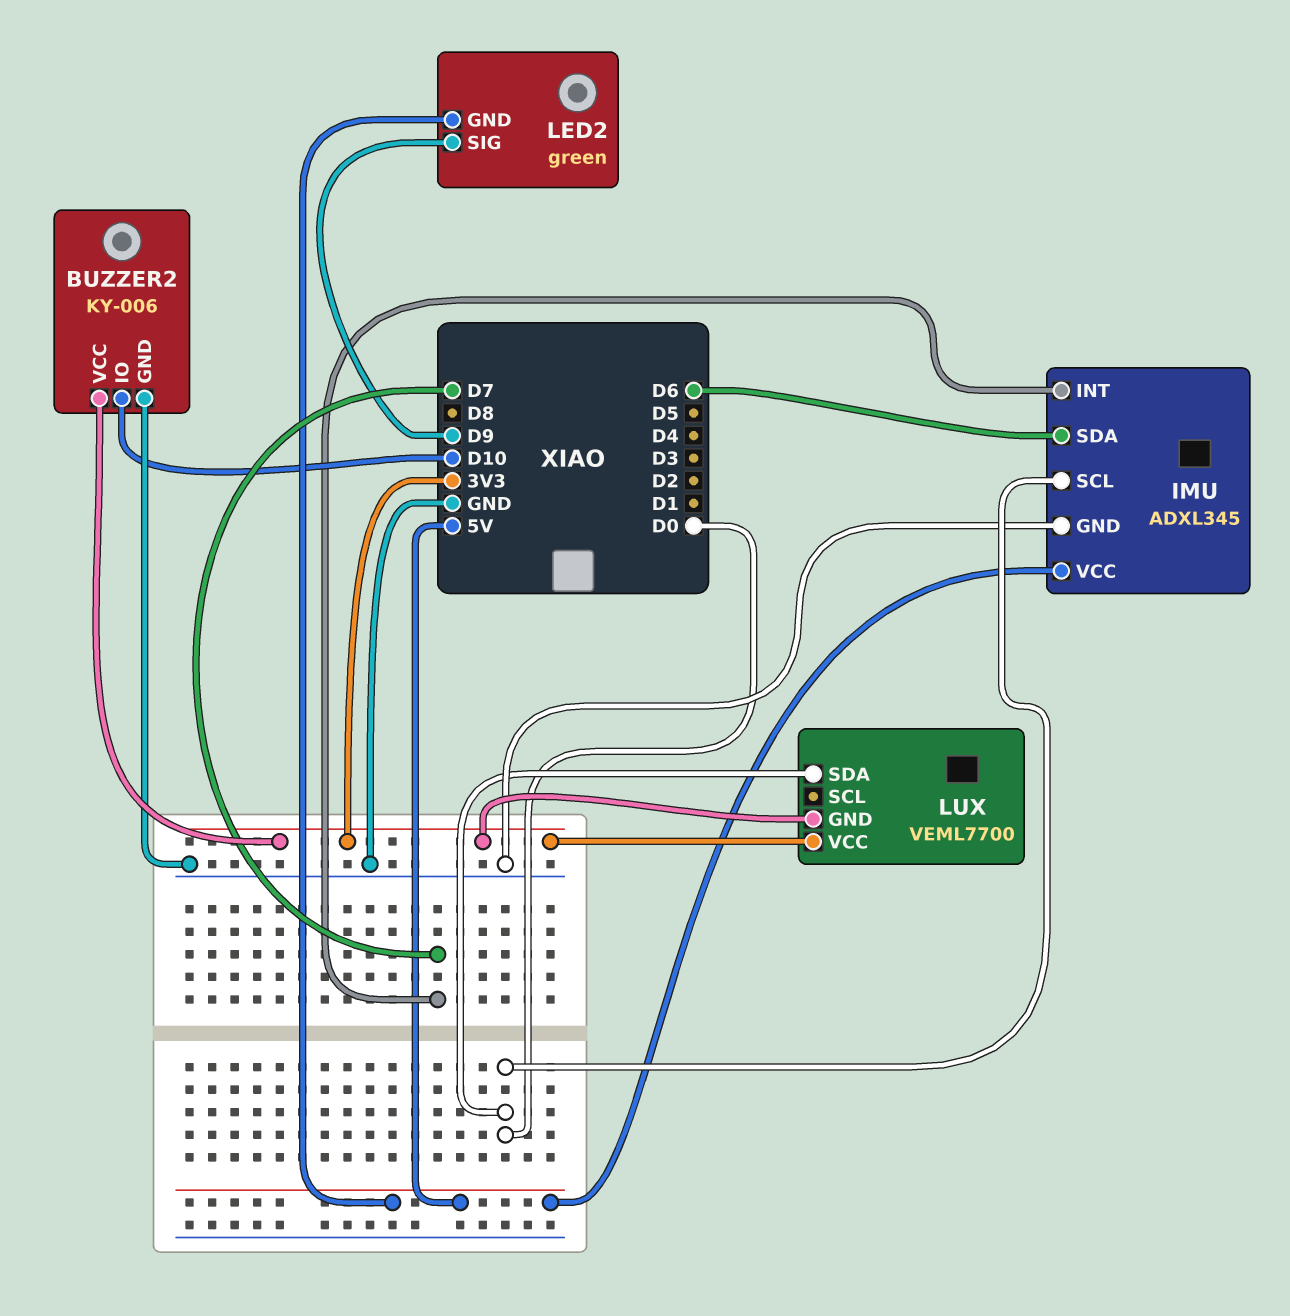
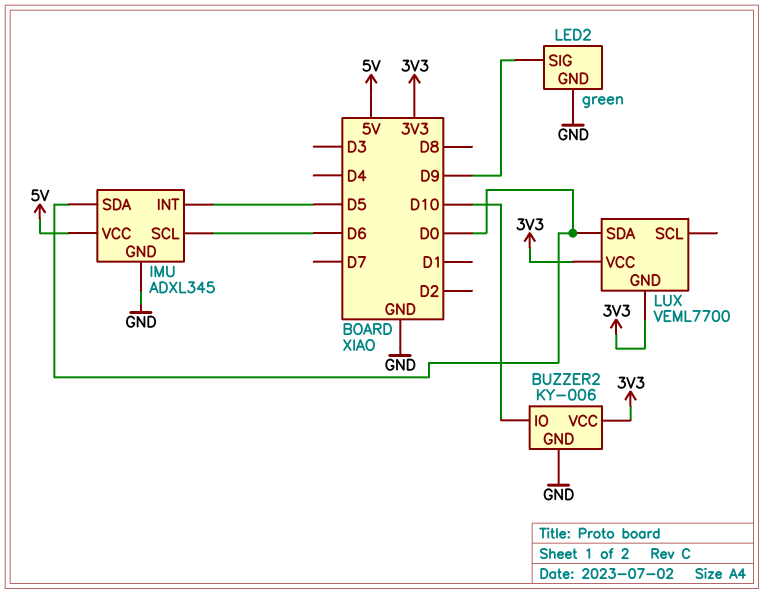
IMU pin INT: D7 -> D5
IMU pin SCL: D0 -> D6
IMU pin SDA: D6 -> D0
LED2 pin GND: 5V -> GND

